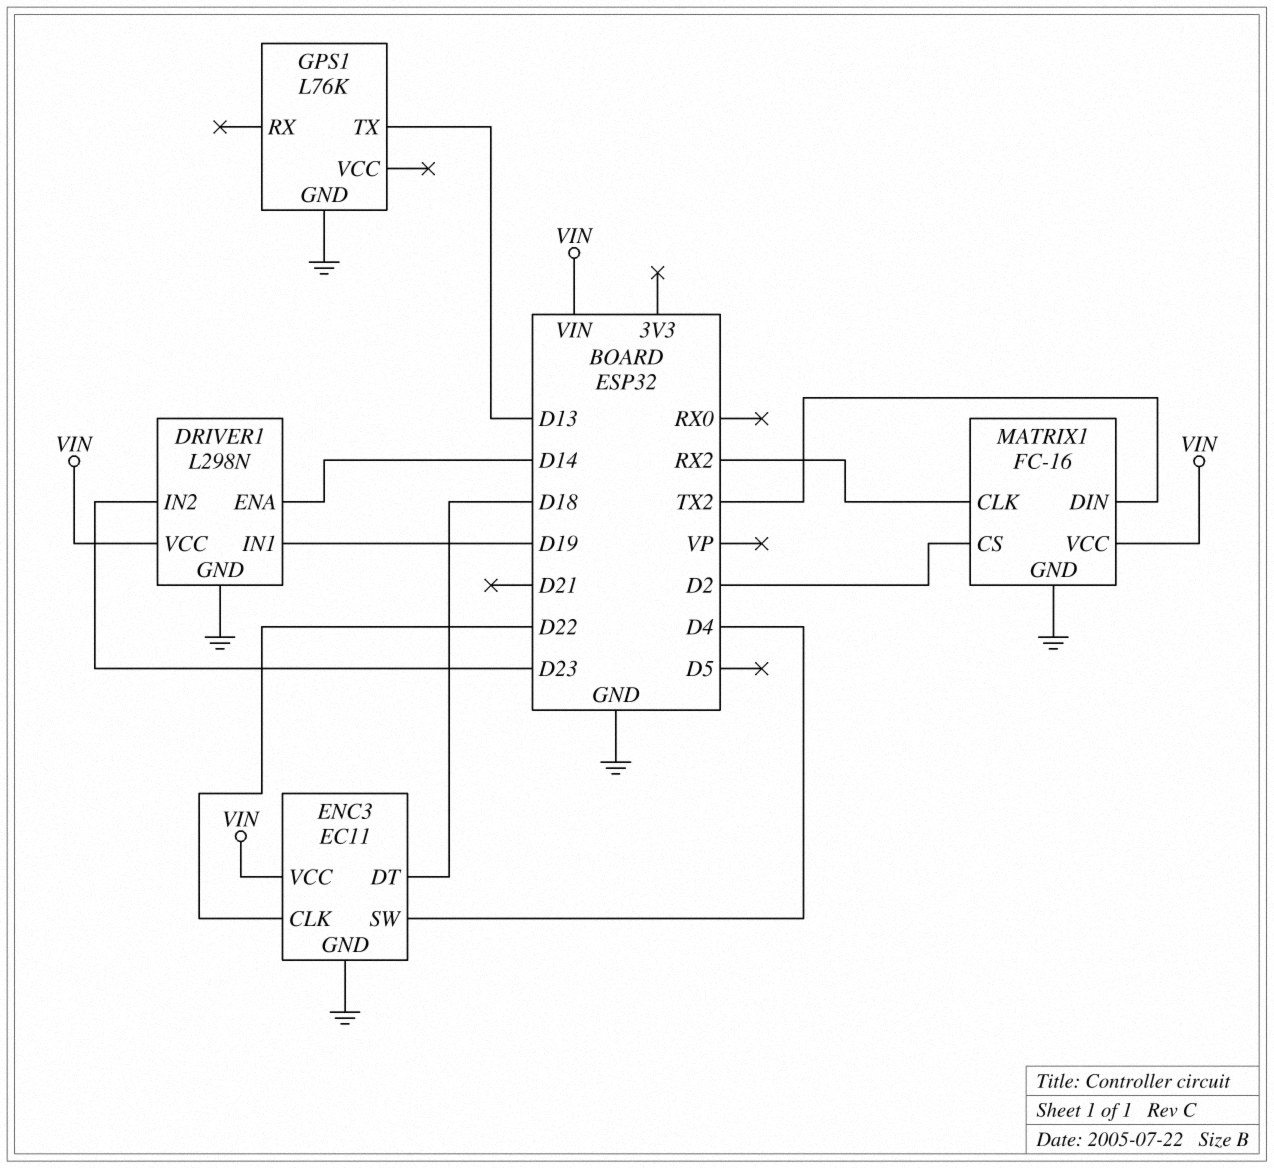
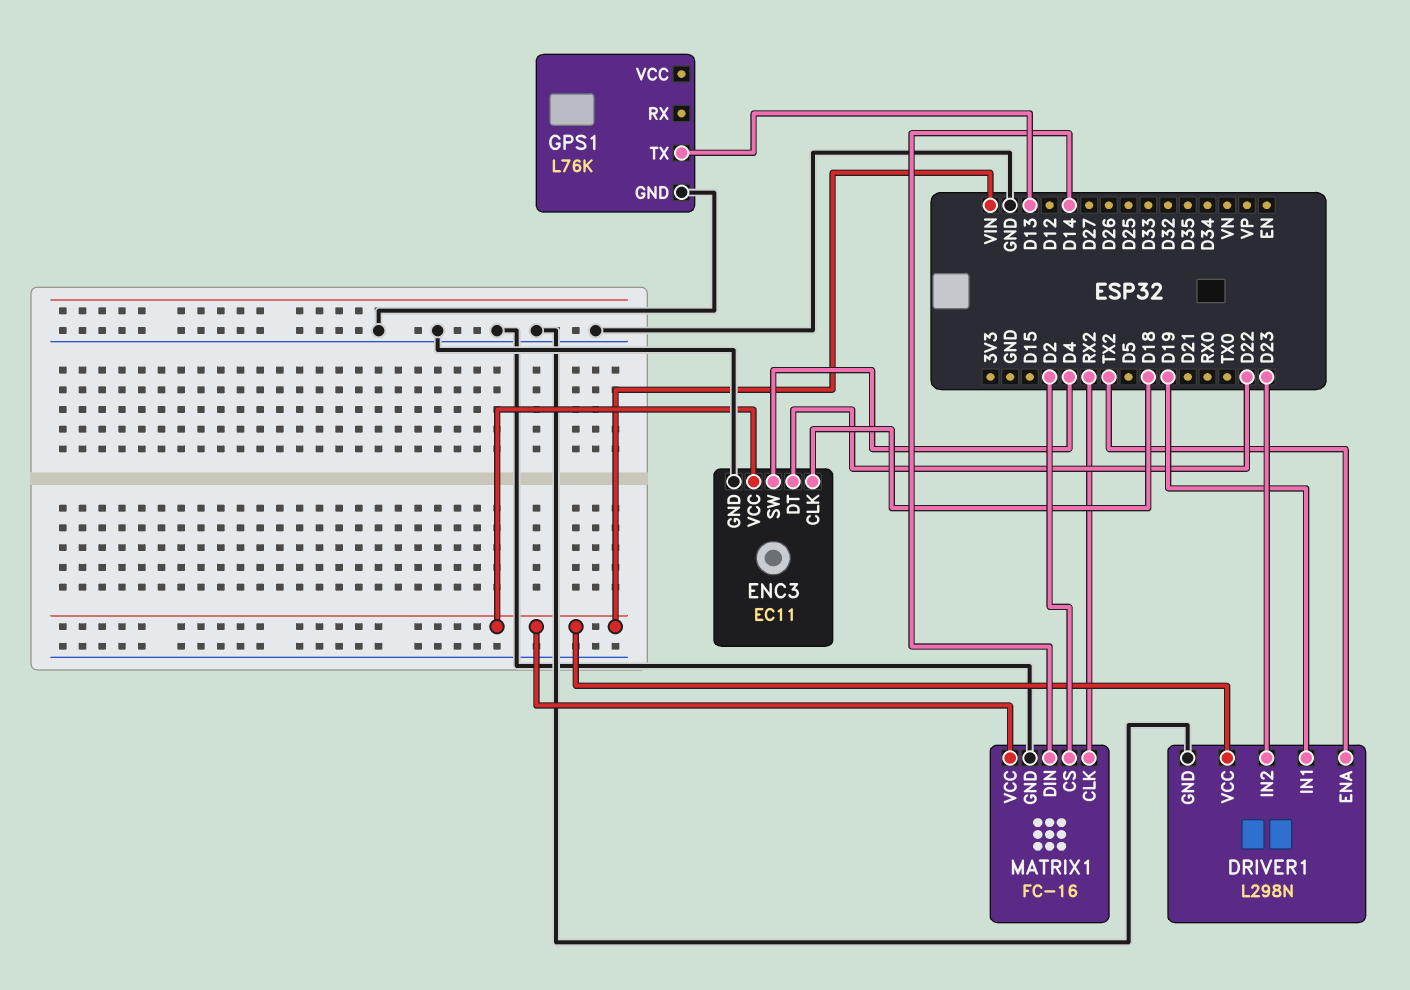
DRIVER1 pin ENA: D14 -> TX2
ENC3 pin CLK: D22 -> D18
ENC3 pin DT: D18 -> D22
MATRIX1 pin DIN: TX2 -> D14

